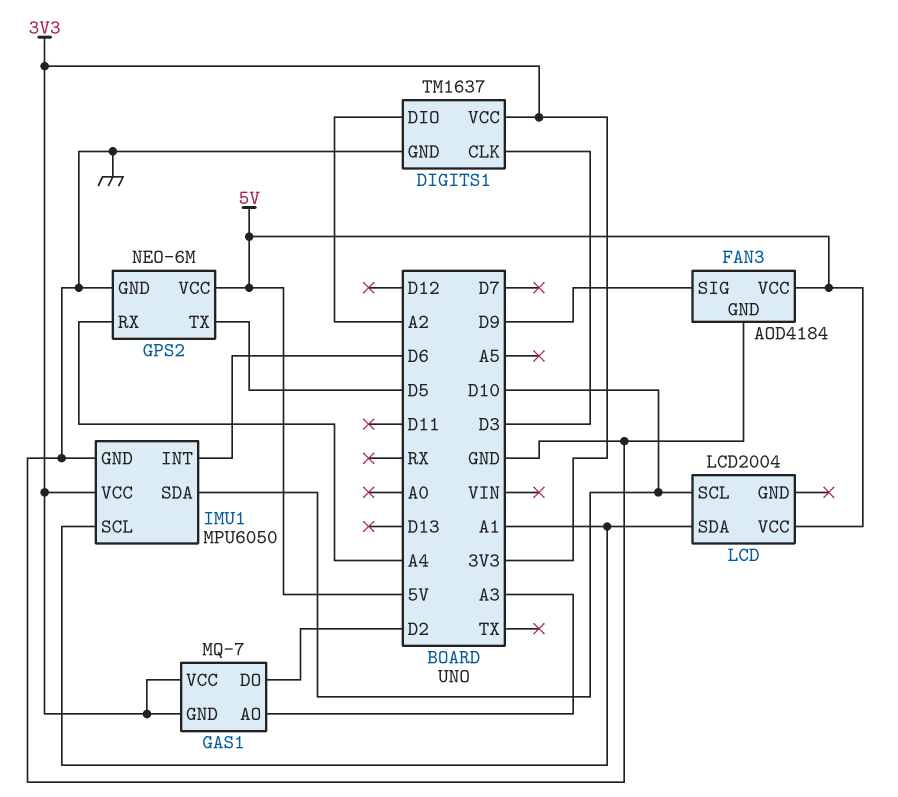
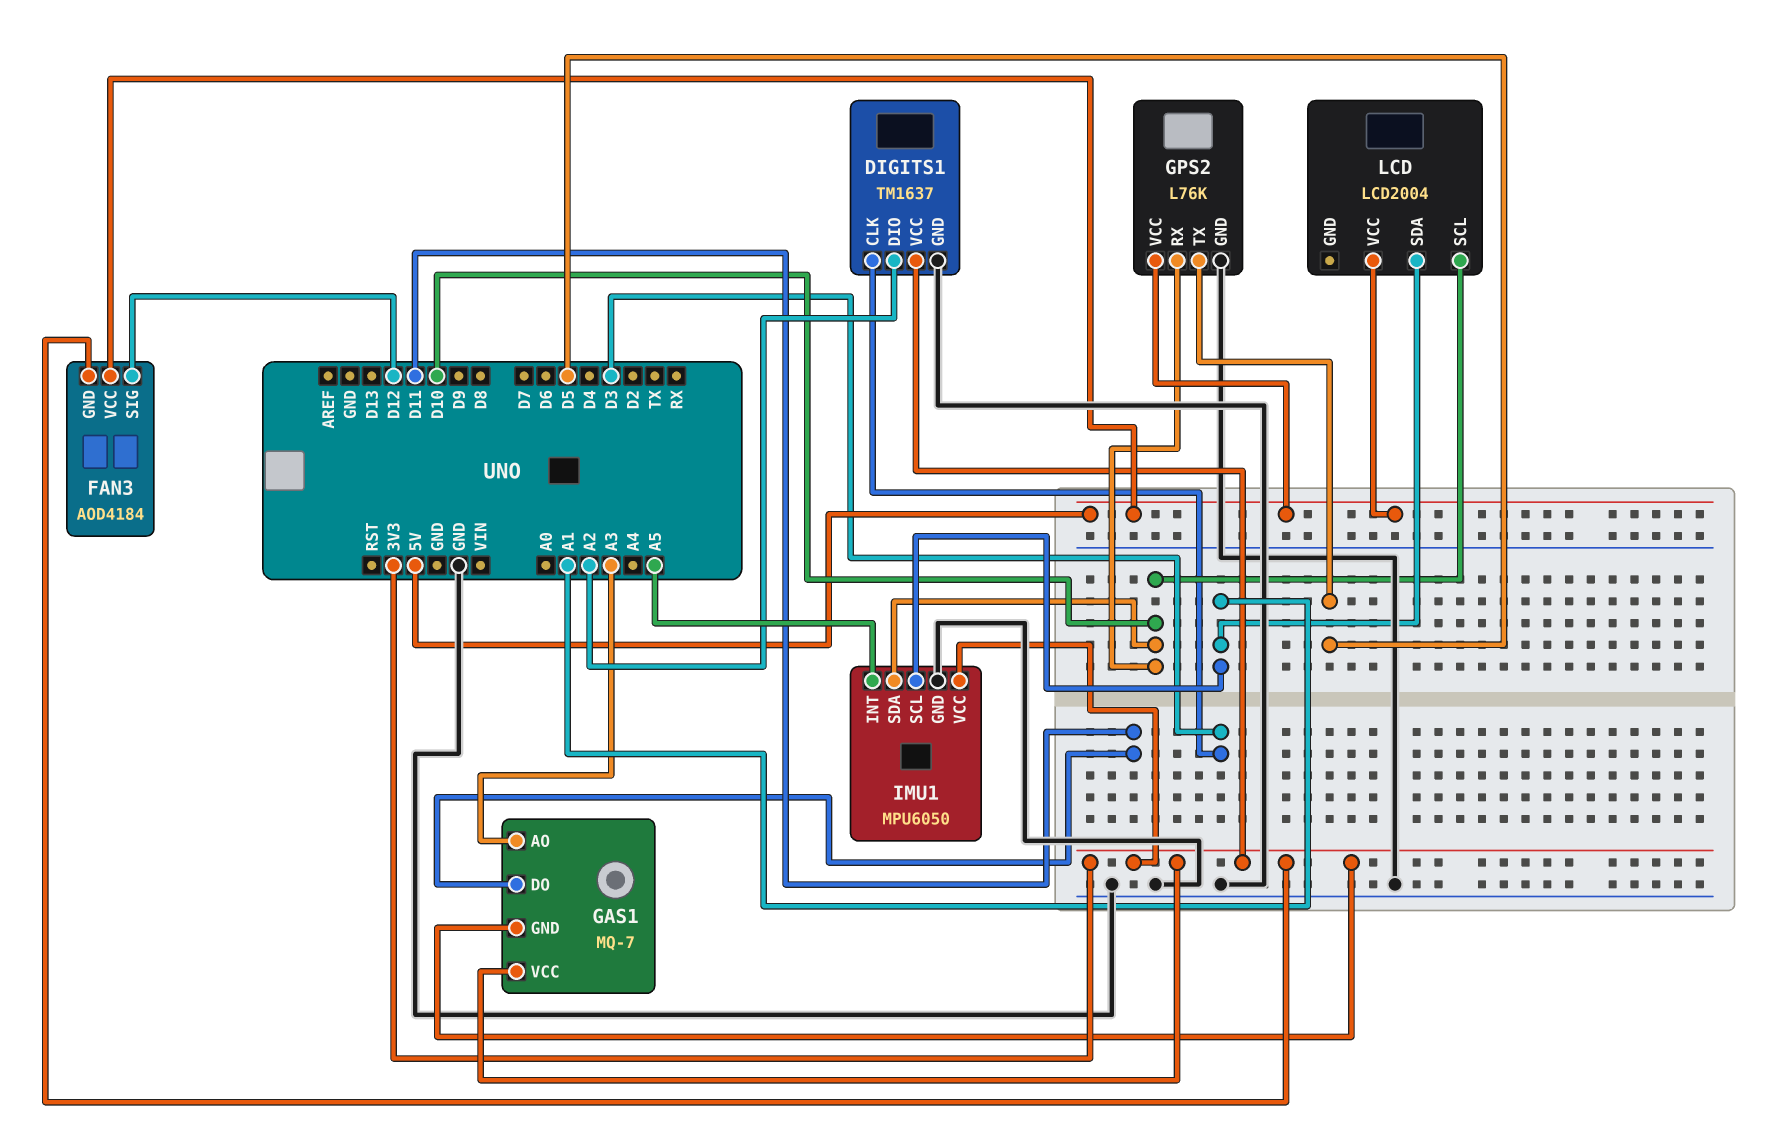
FAN3 pin GND: GND -> 3V3
FAN3 pin SIG: D9 -> D12
GAS1 pin DO: D2 -> D11
GPS2: NEO-6M -> L76K
GPS2 pin RX: A4 -> D10
IMU1 pin INT: D6 -> A5

